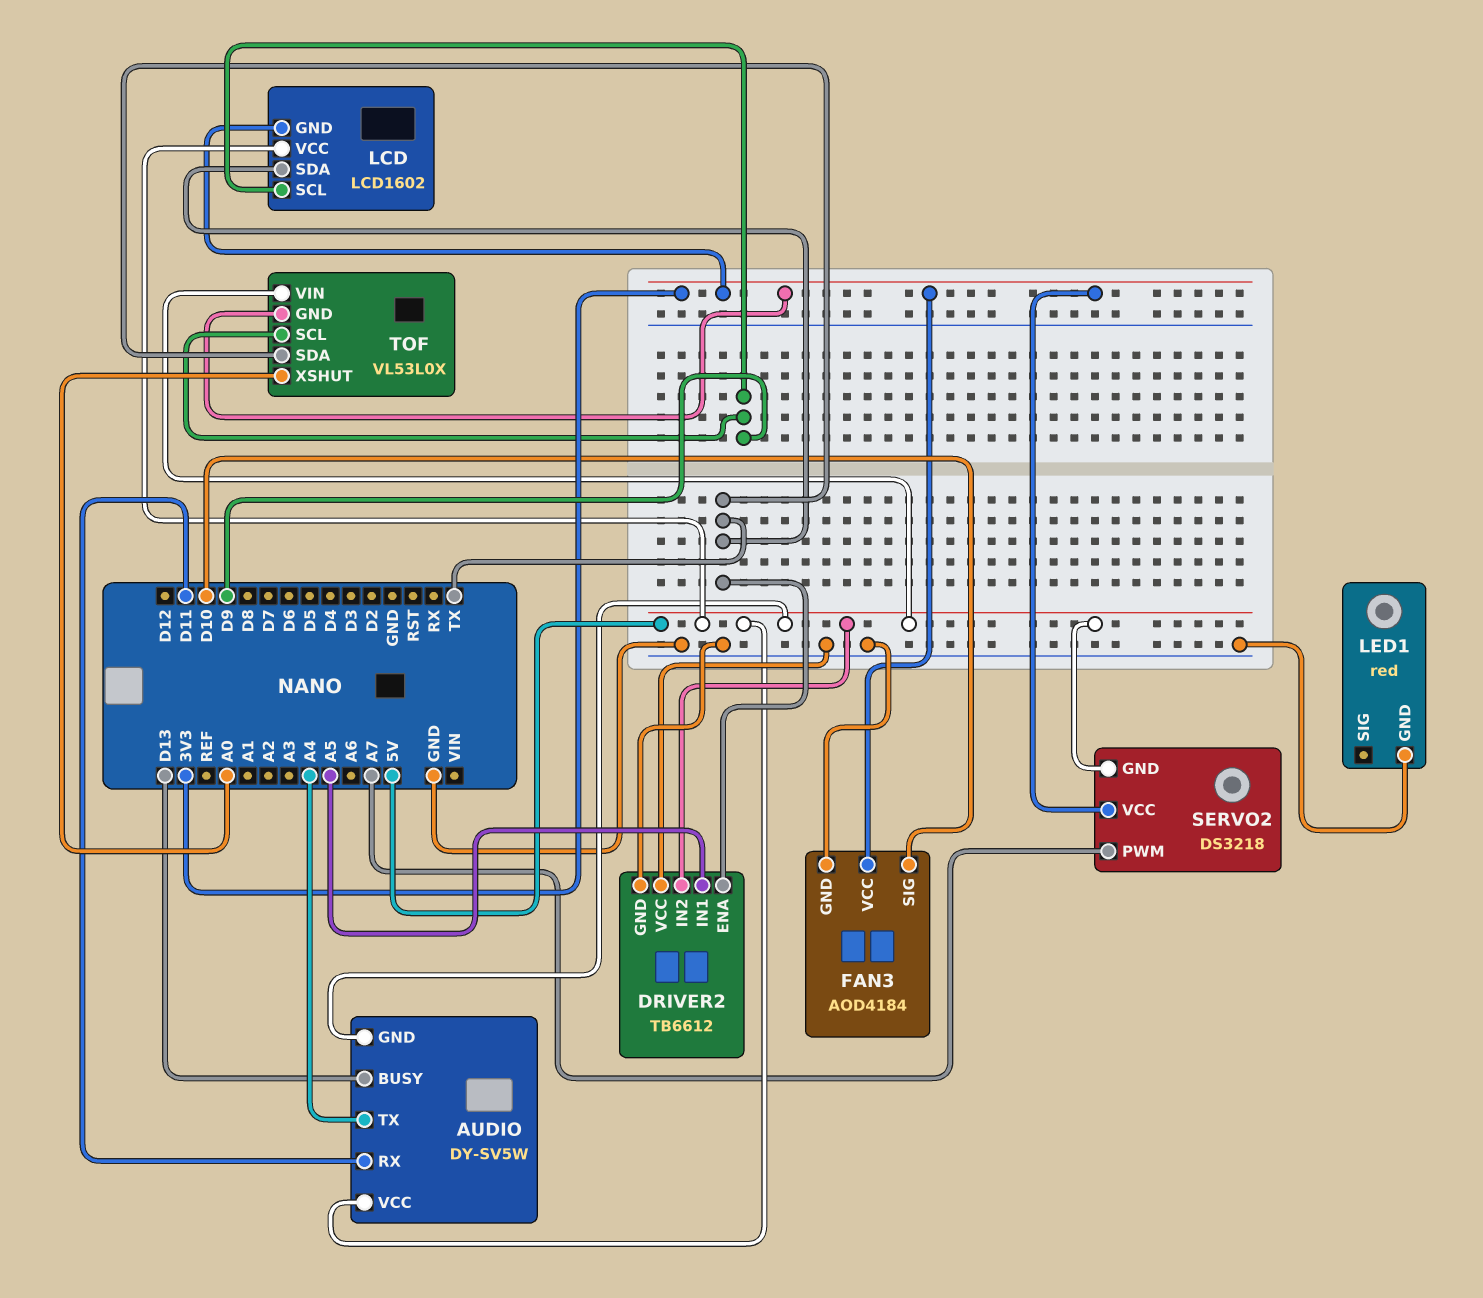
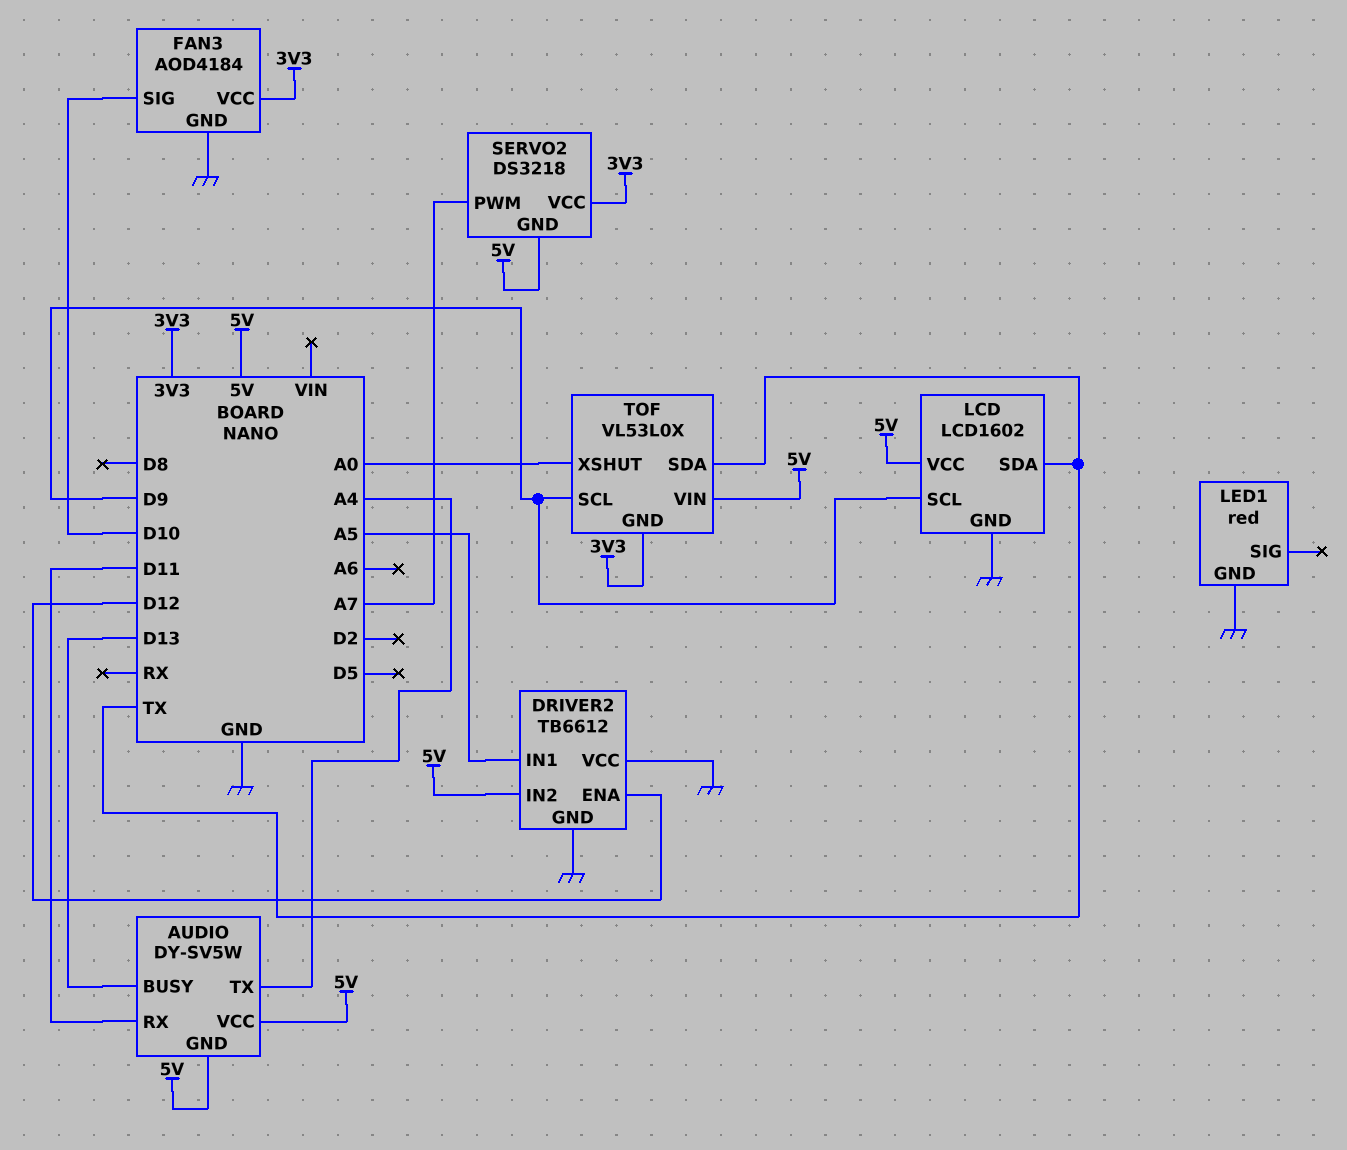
DRIVER2 pin ENA: TX -> D12
LCD pin GND: 3V3 -> GND

